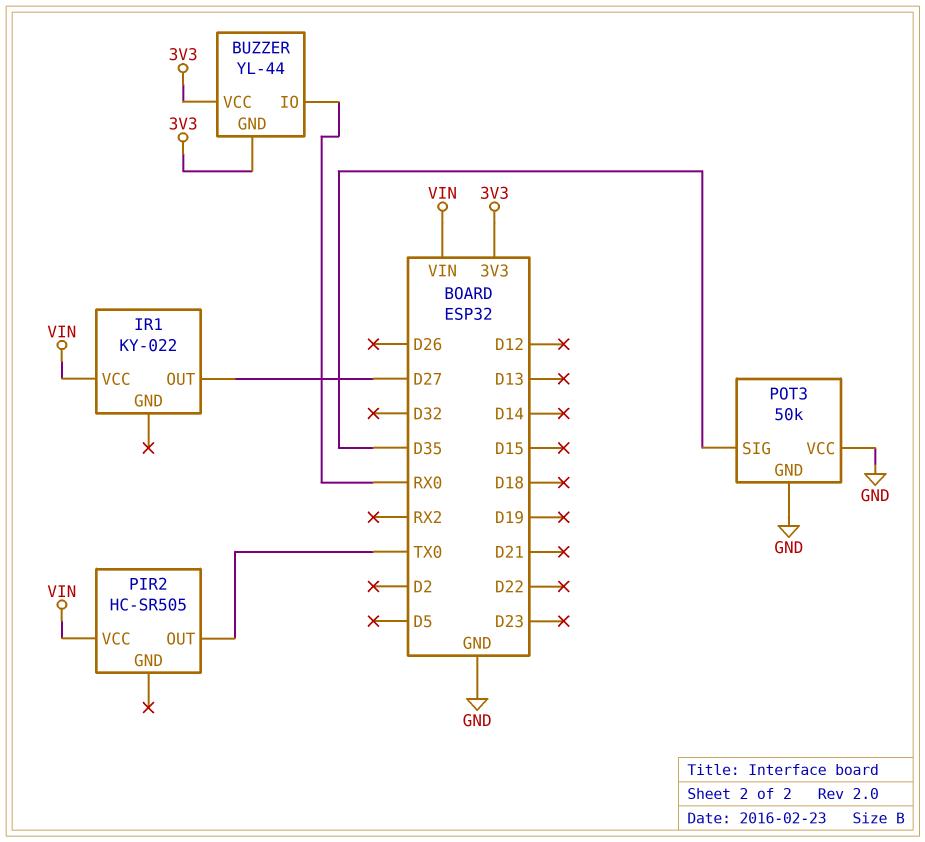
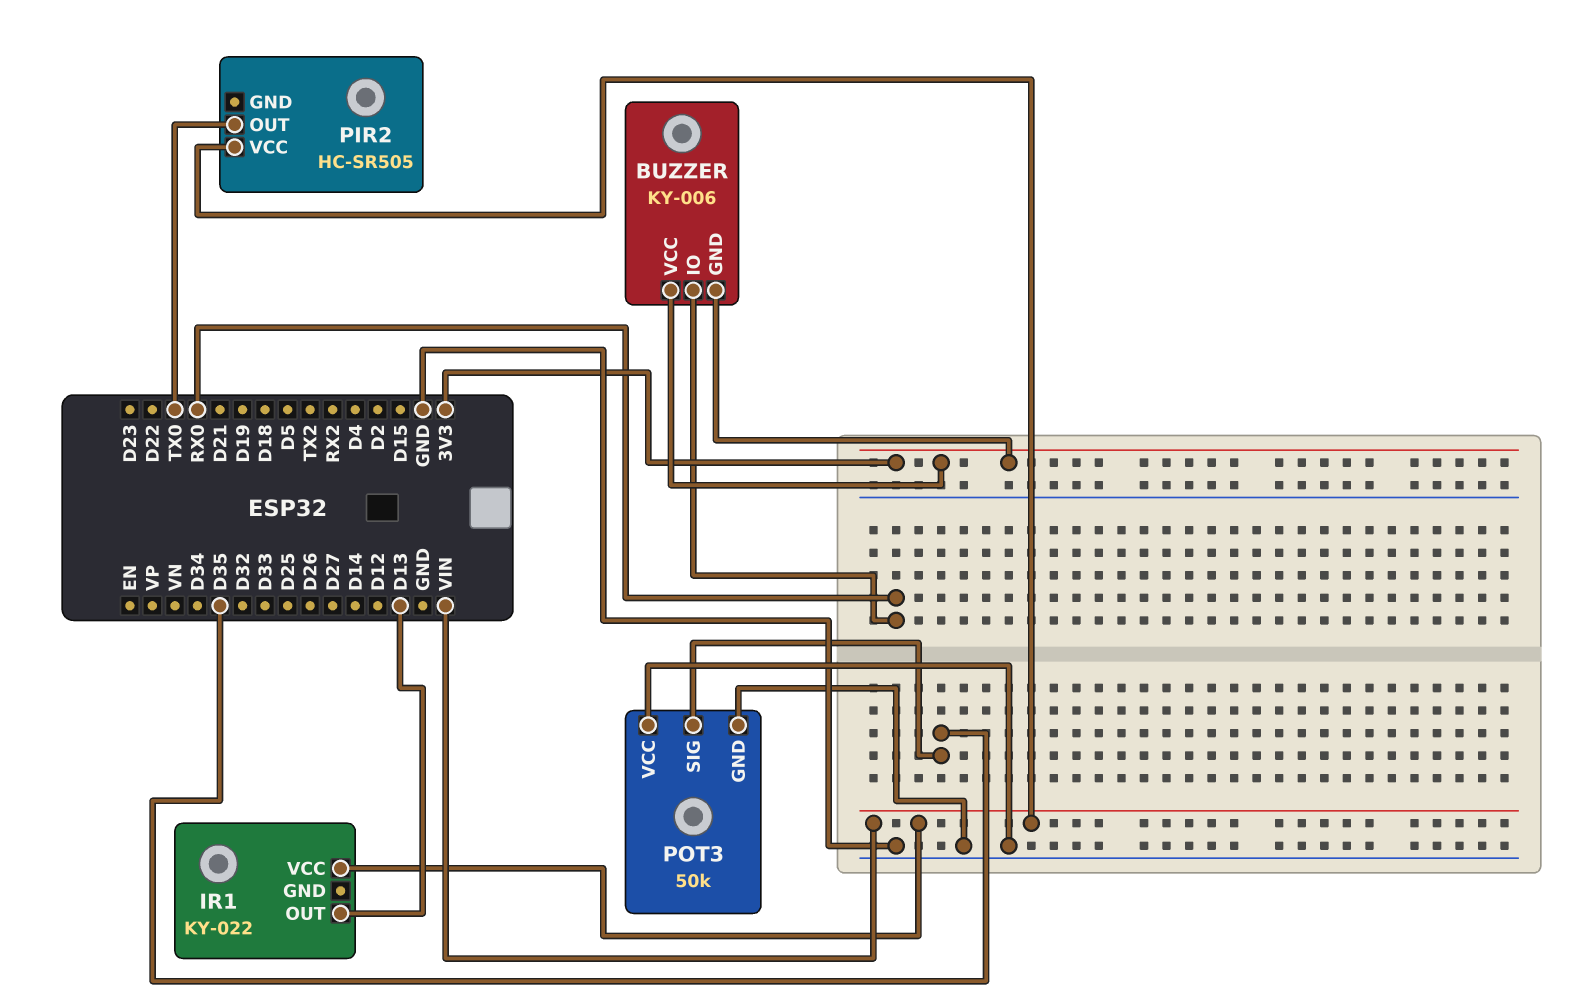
BUZZER: YL-44 -> KY-006
IR1 pin OUT: D27 -> D13

